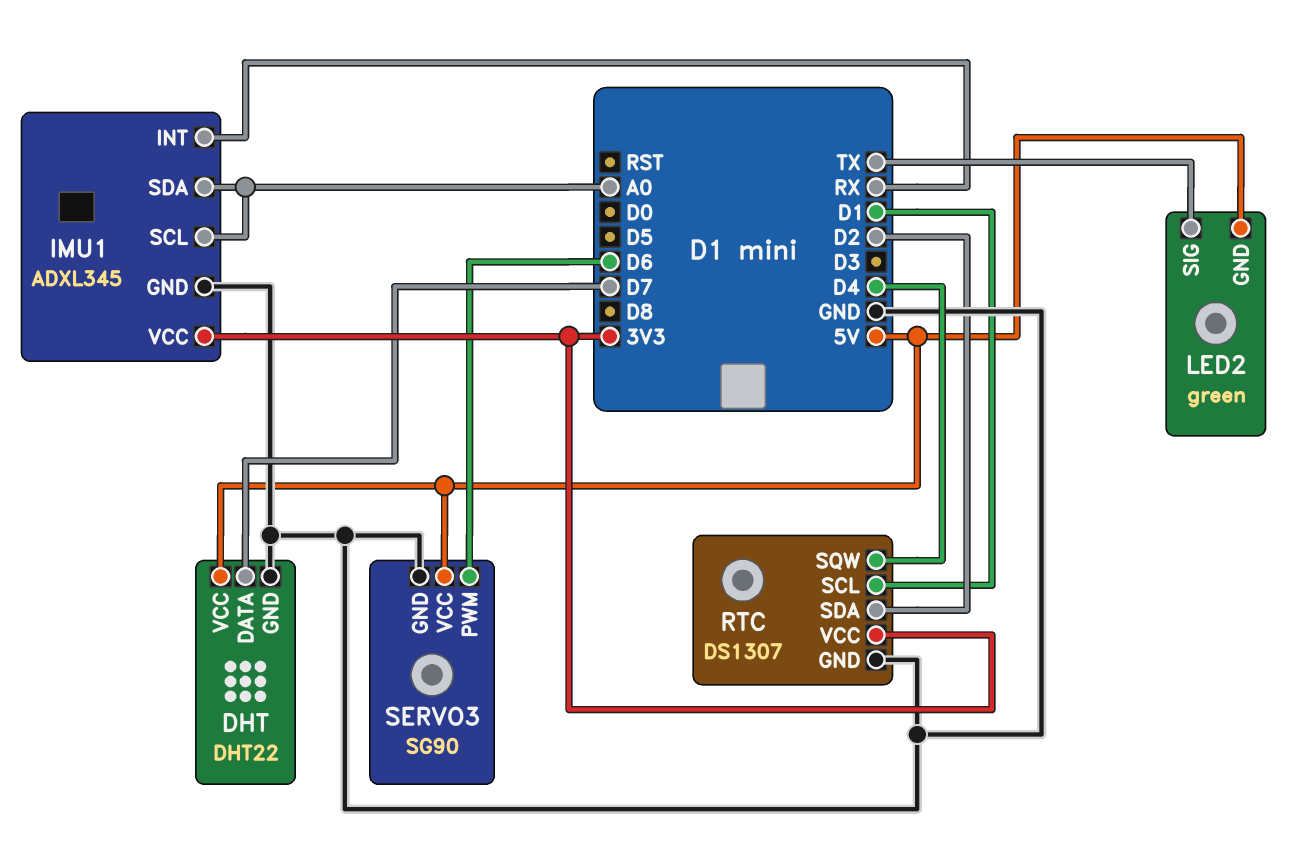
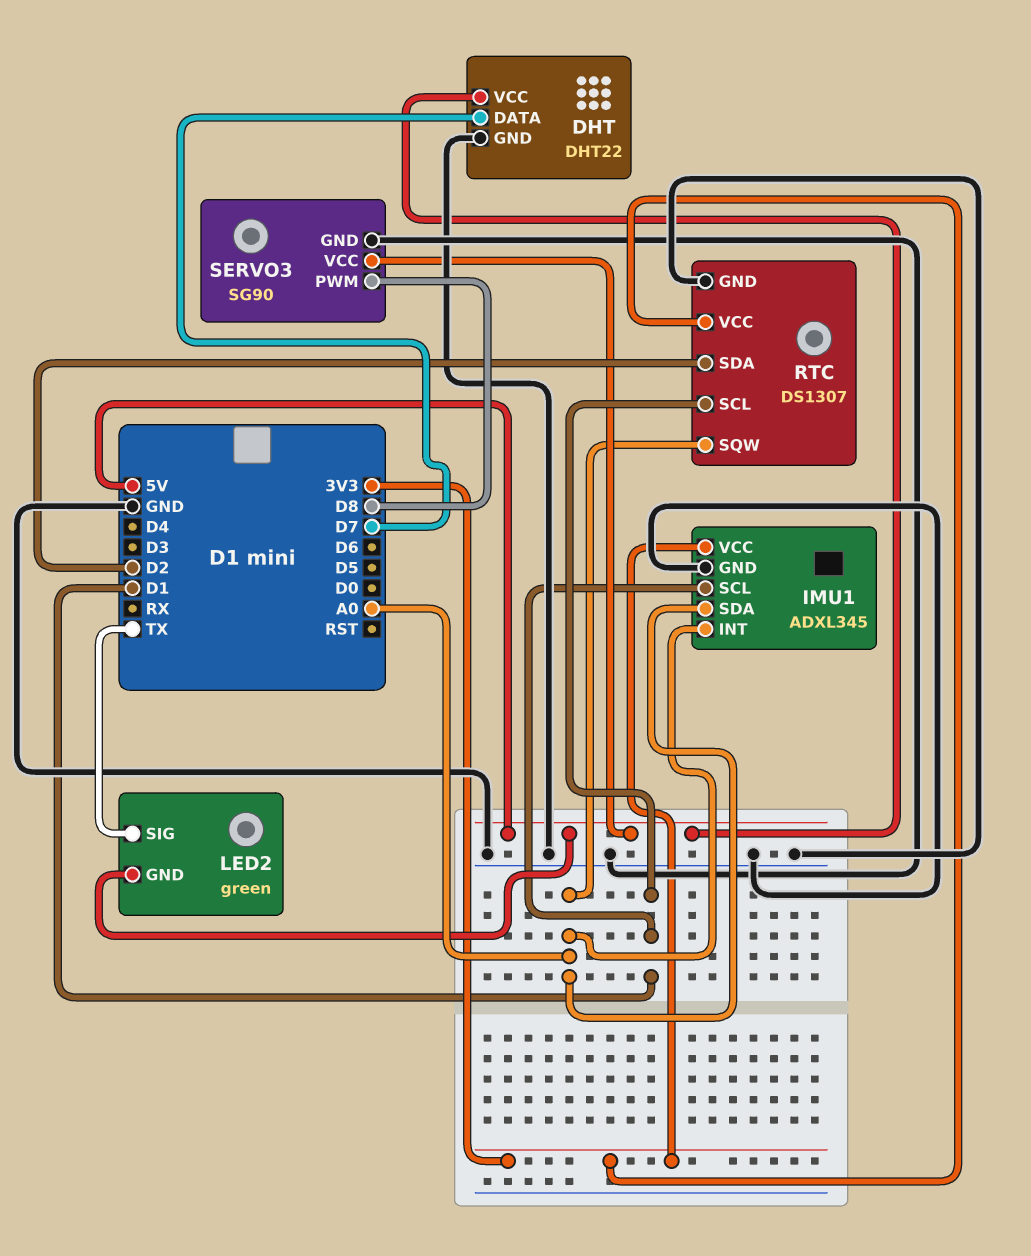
IMU1 pin INT: RX -> A0
IMU1 pin SCL: A0 -> D1
RTC pin SQW: D4 -> A0
SERVO3 pin PWM: D6 -> D8

